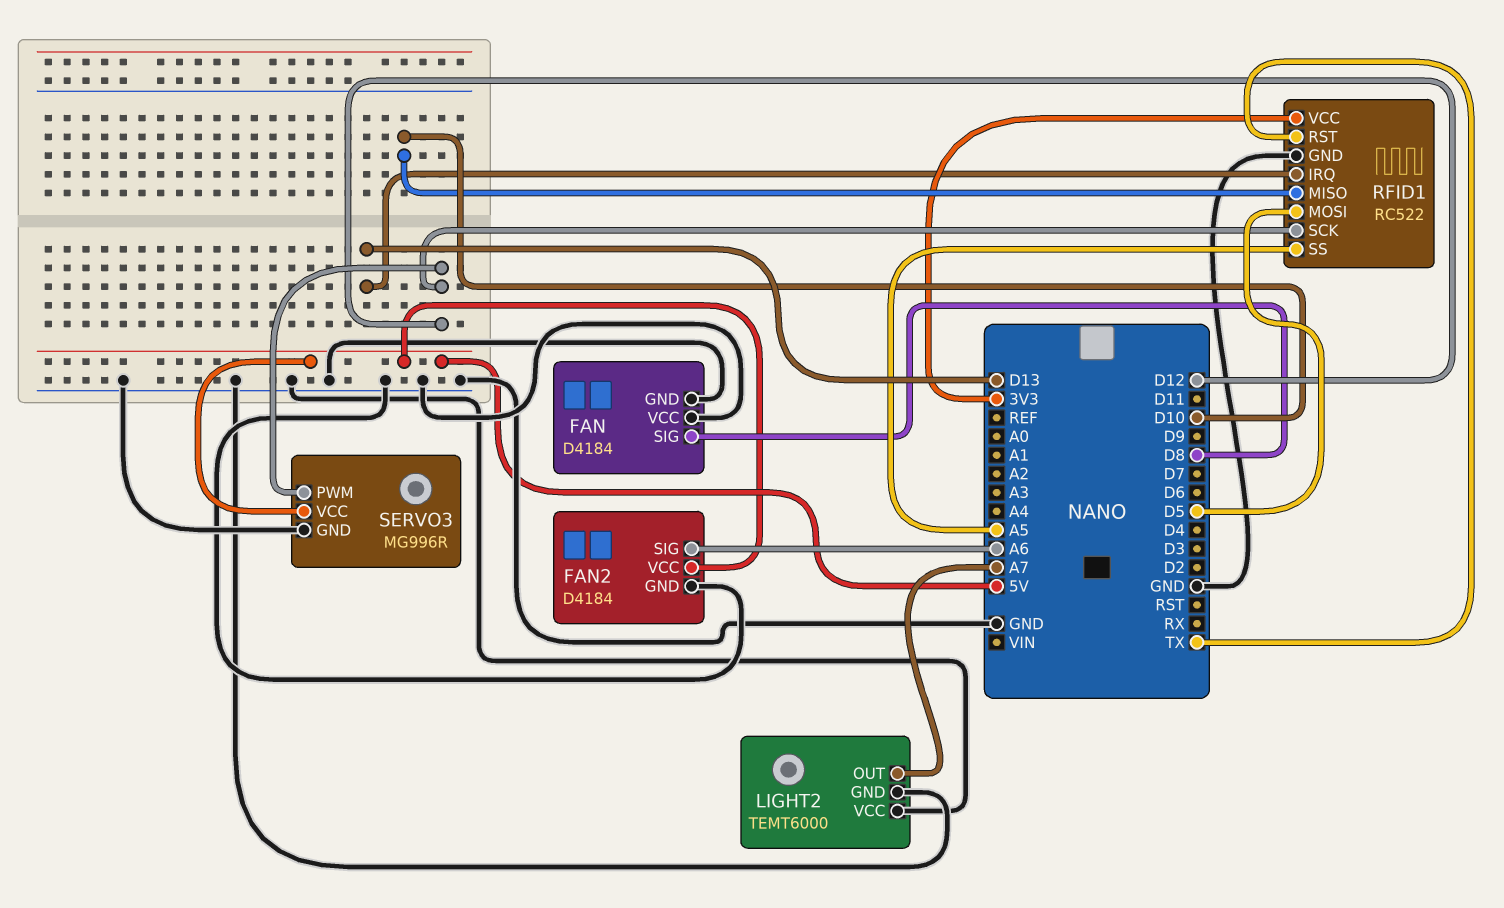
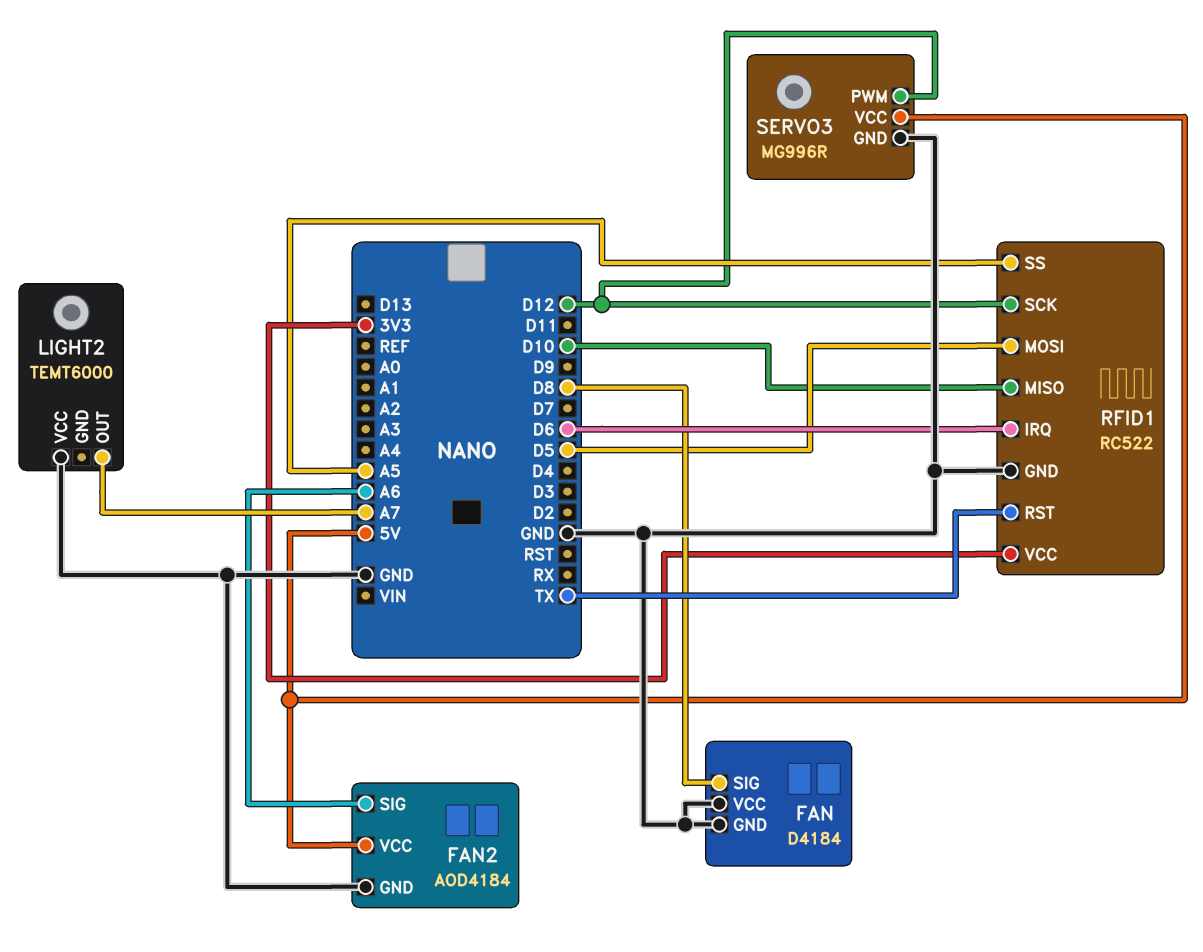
FAN2: D4184 -> AOD4184
LIGHT2 pin GND: GND -> none
RFID1 pin IRQ: D13 -> D6

